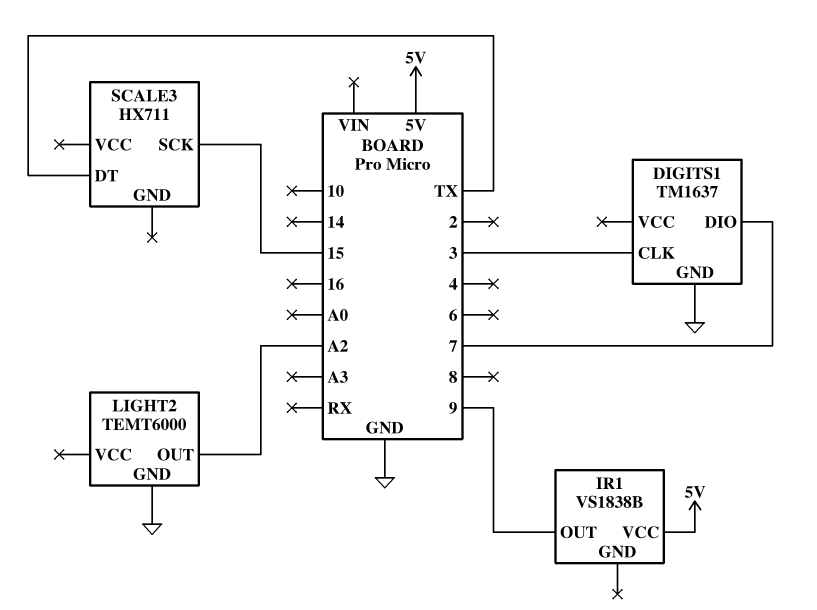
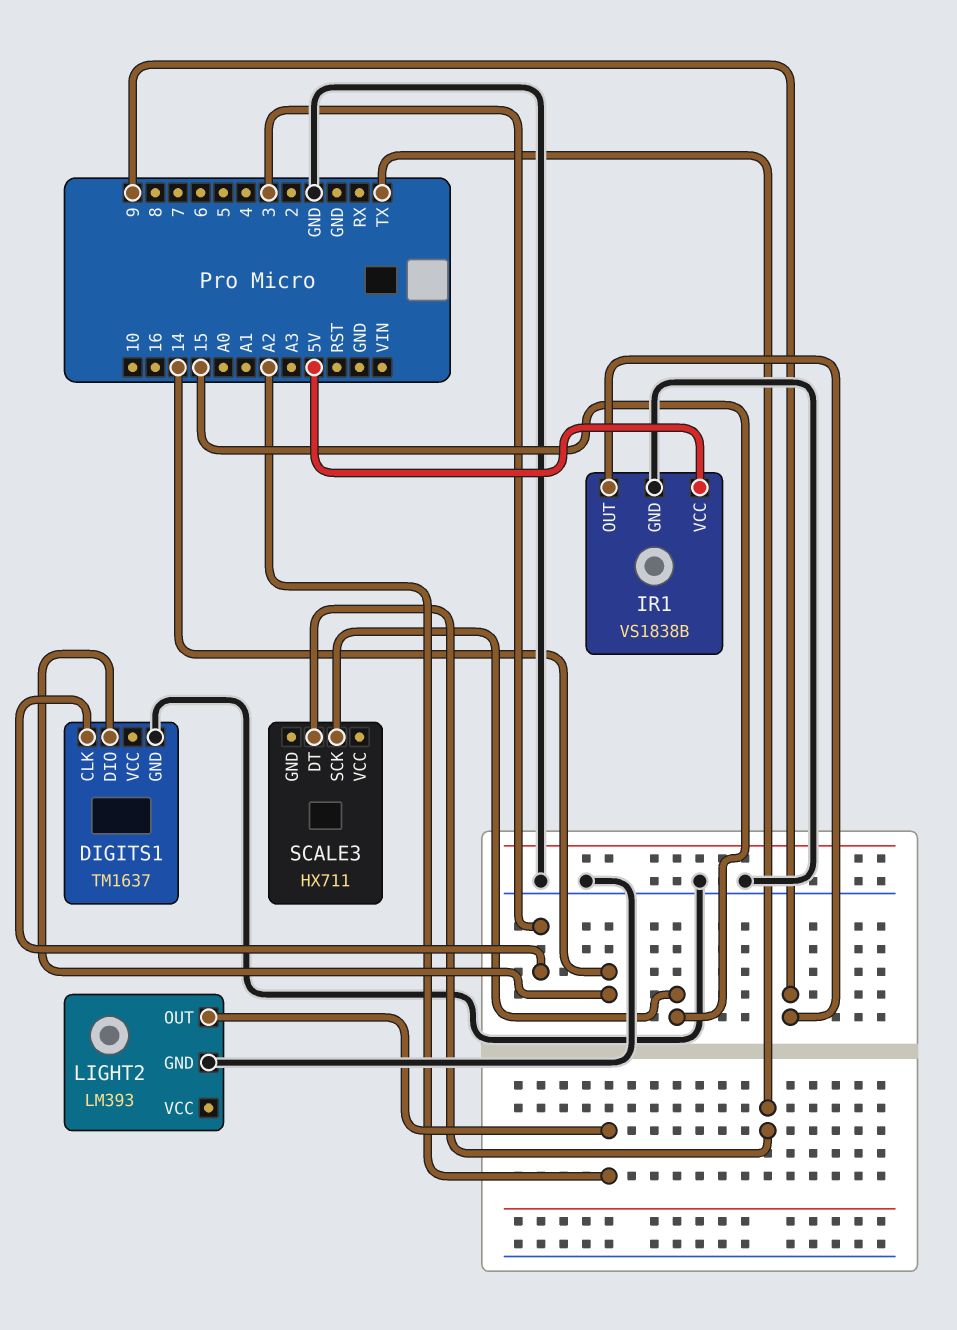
DIGITS1 pin DIO: 7 -> 14
IR1 pin GND: none -> GND
LIGHT2: TEMT6000 -> LM393

